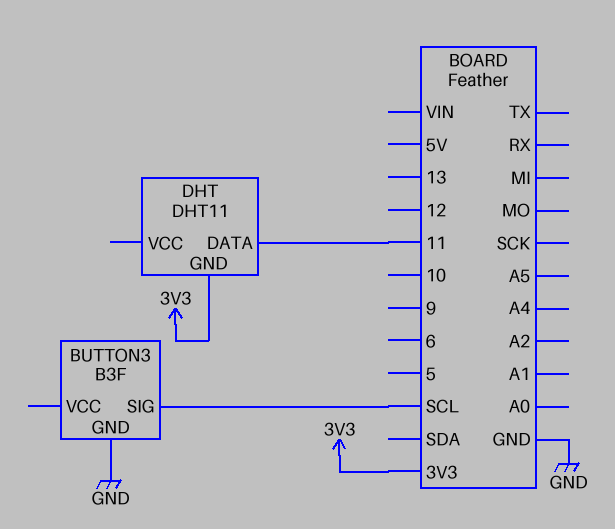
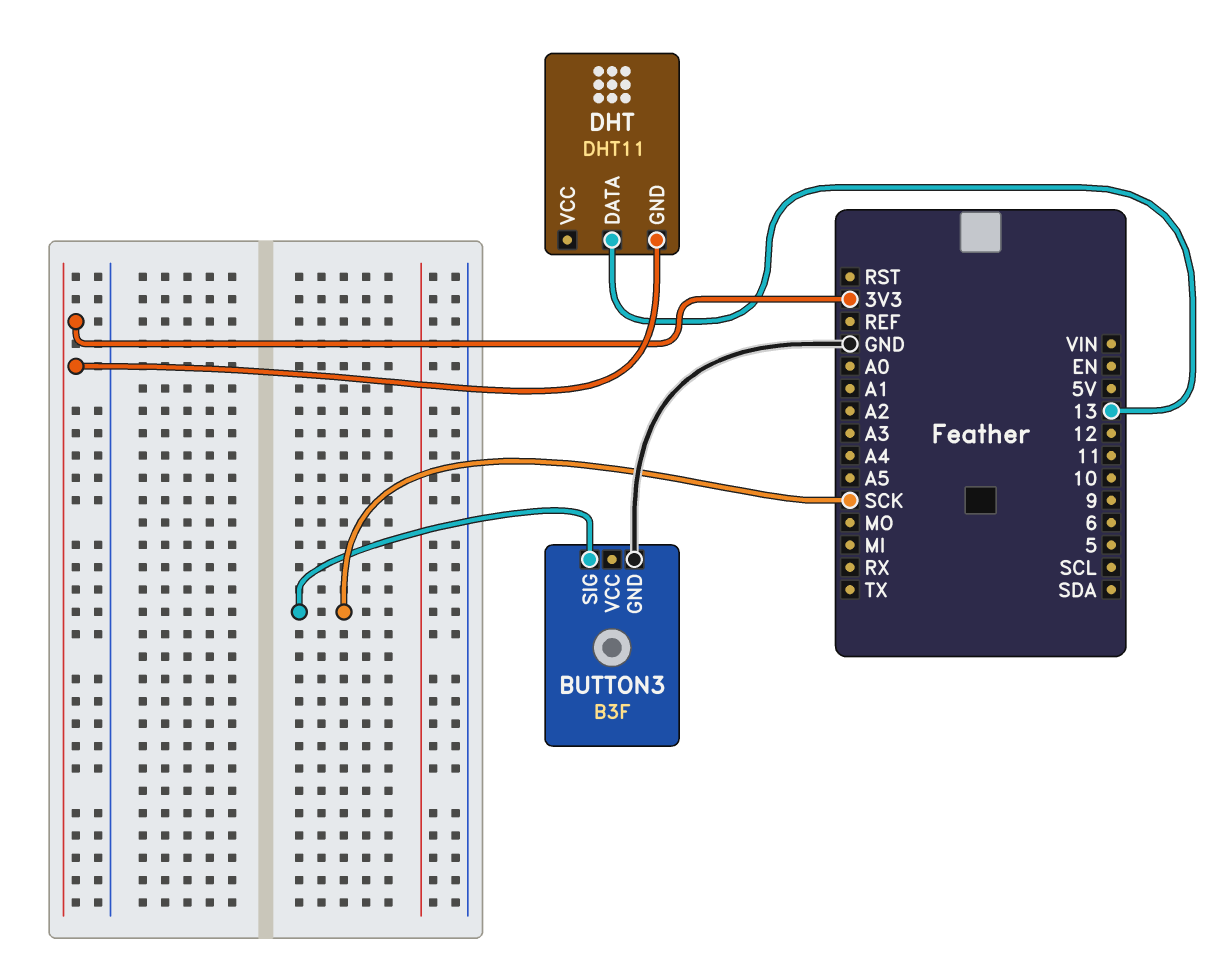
BUTTON3 pin SIG: SCL -> SCK
DHT pin DATA: 11 -> 13

